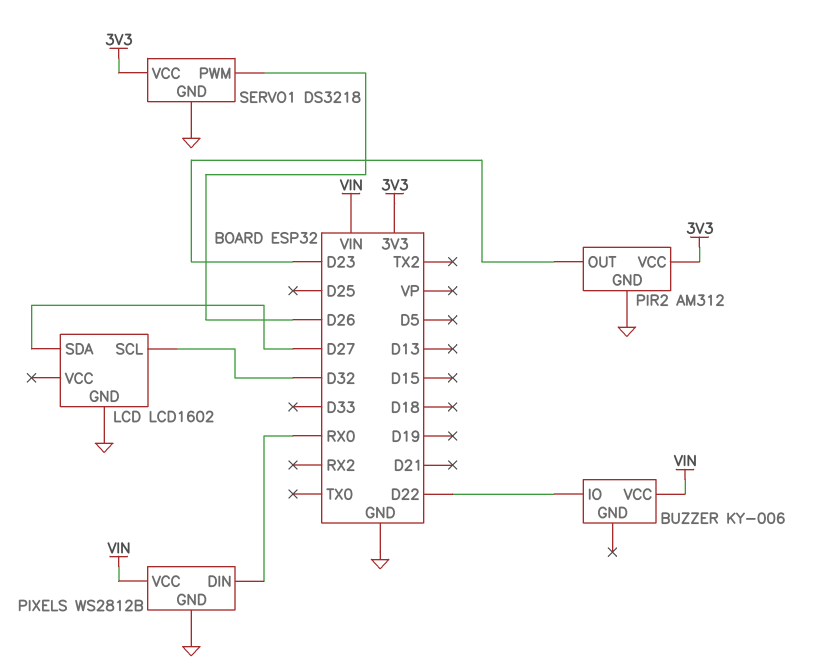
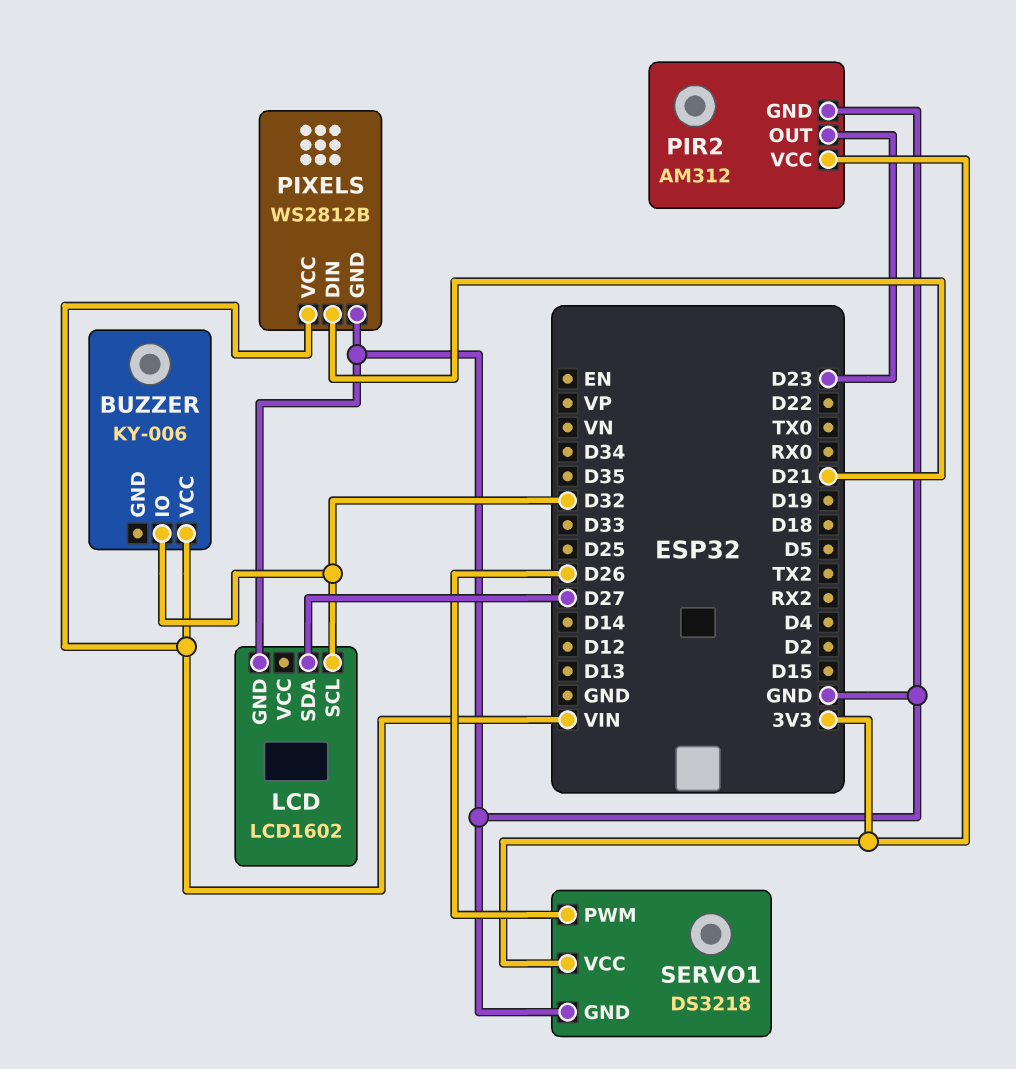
BUZZER pin IO: D22 -> D32
PIXELS pin DIN: RX0 -> D21

